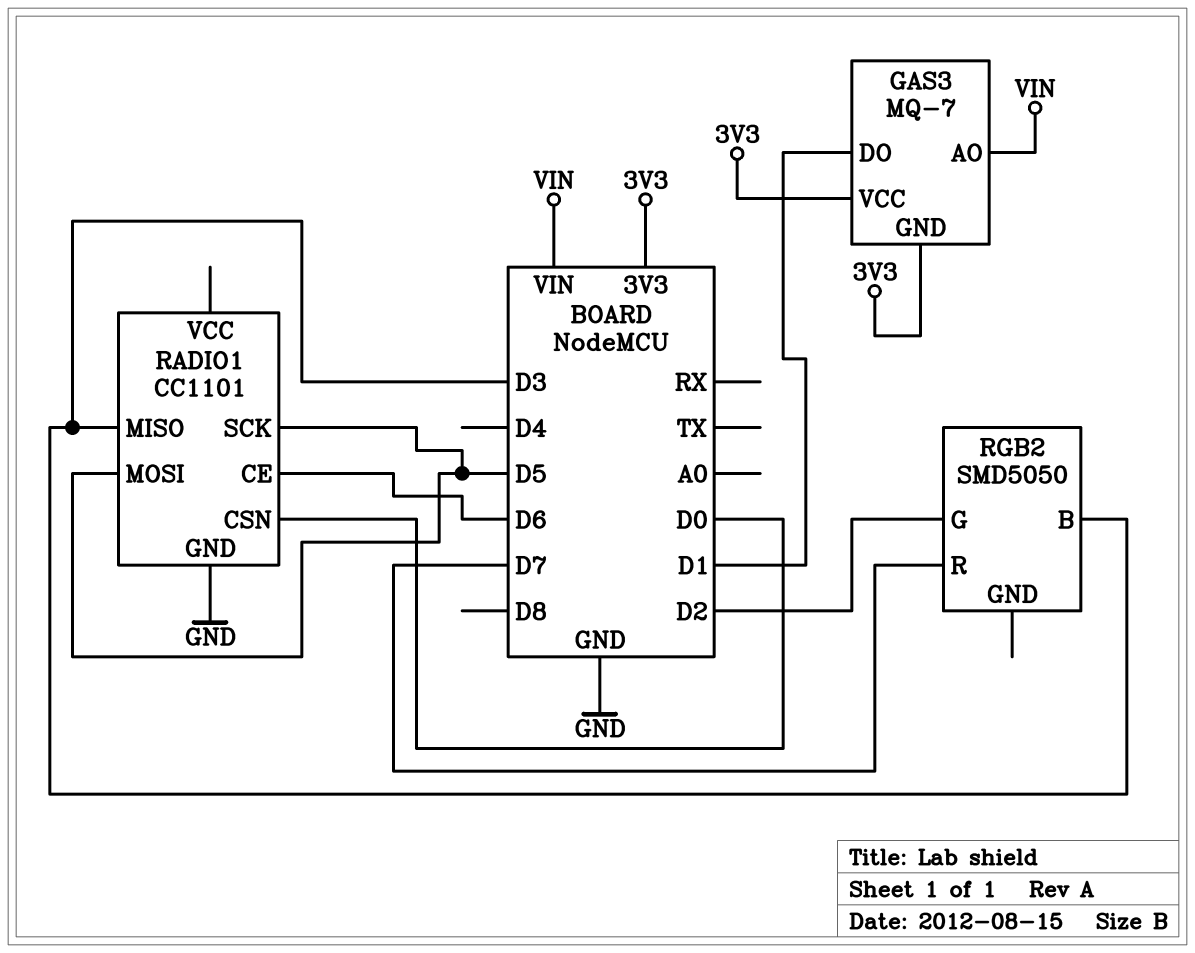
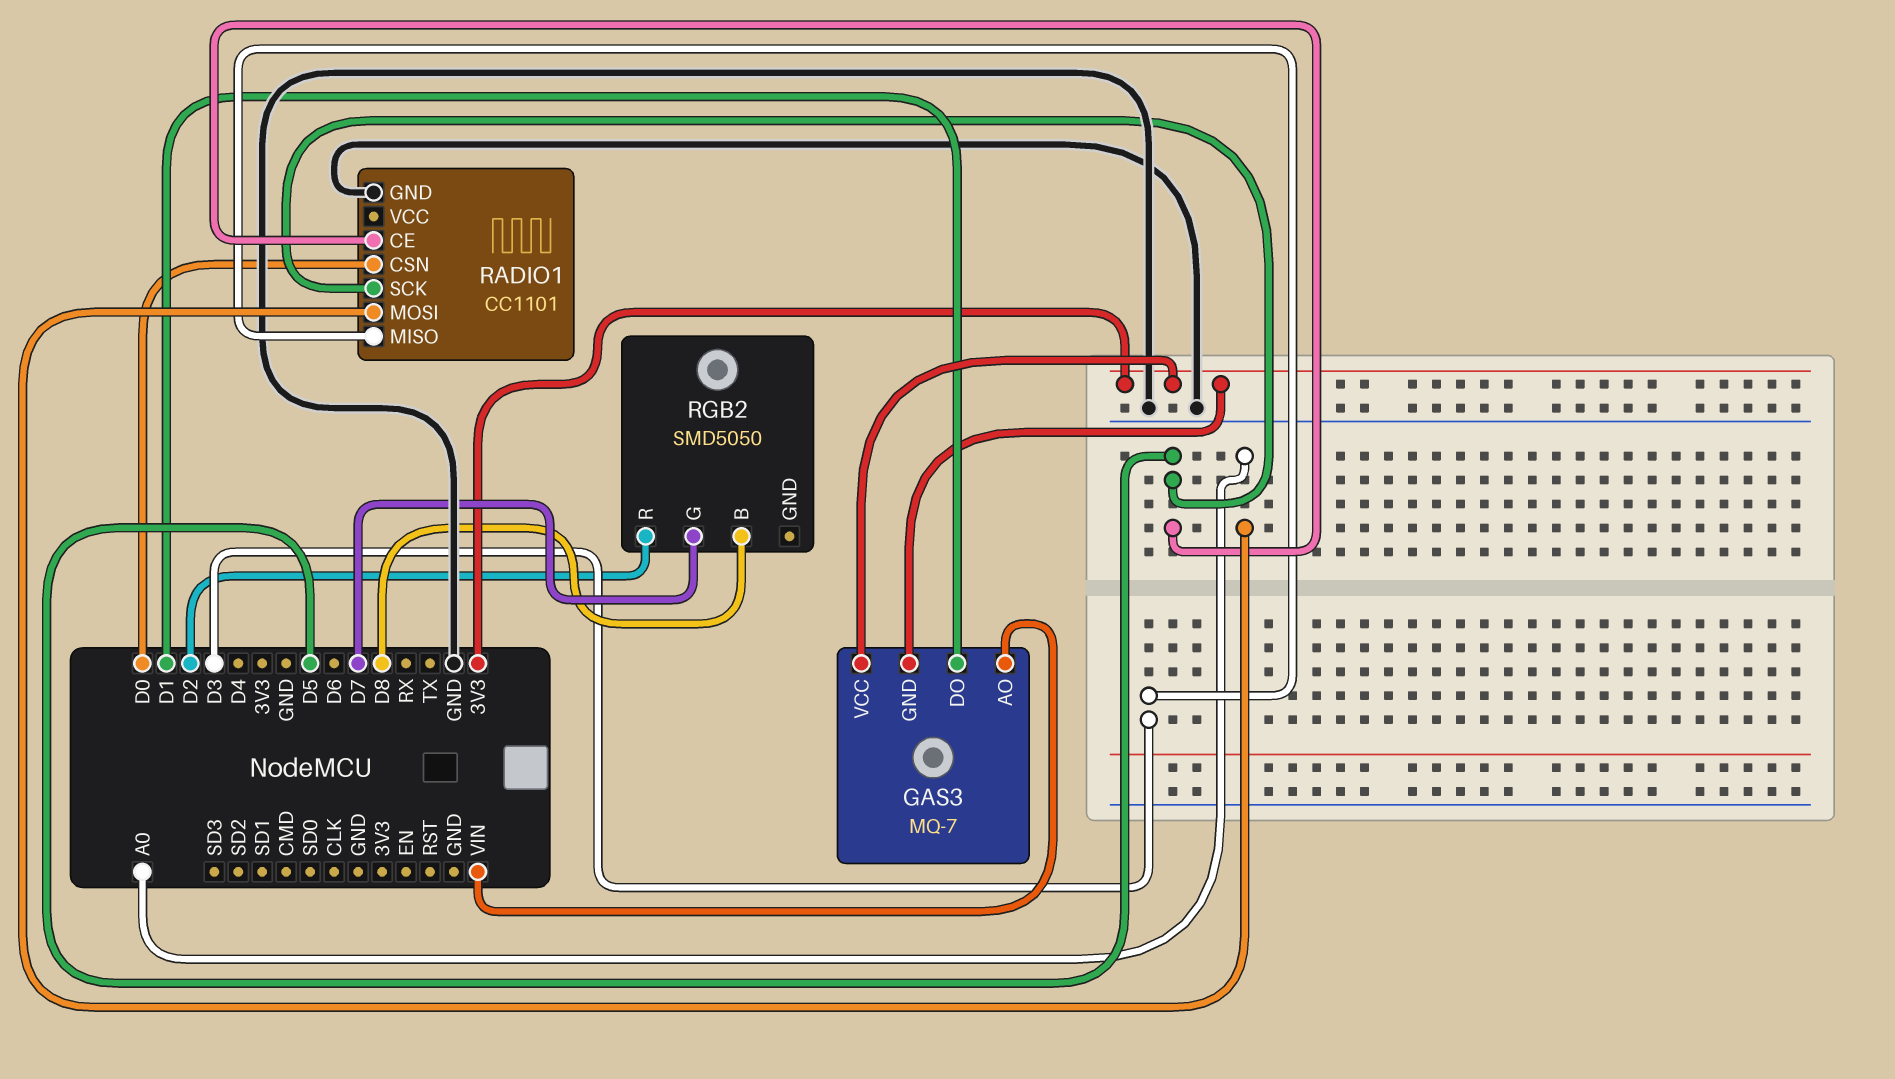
RADIO1 pin CE: D6 -> D5
RADIO1 pin MOSI: D5 -> A0
RGB2 pin B: D3 -> D8
RGB2 pin G: D2 -> D7
RGB2 pin R: D7 -> D2

